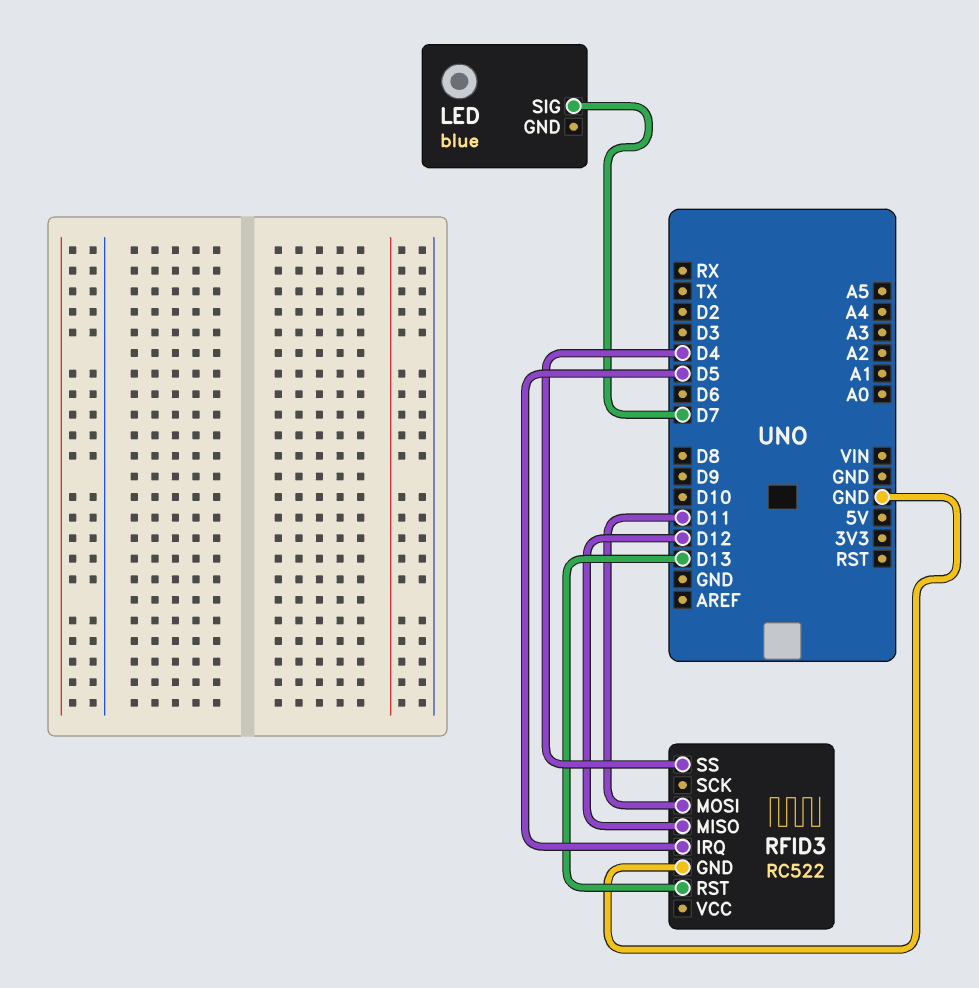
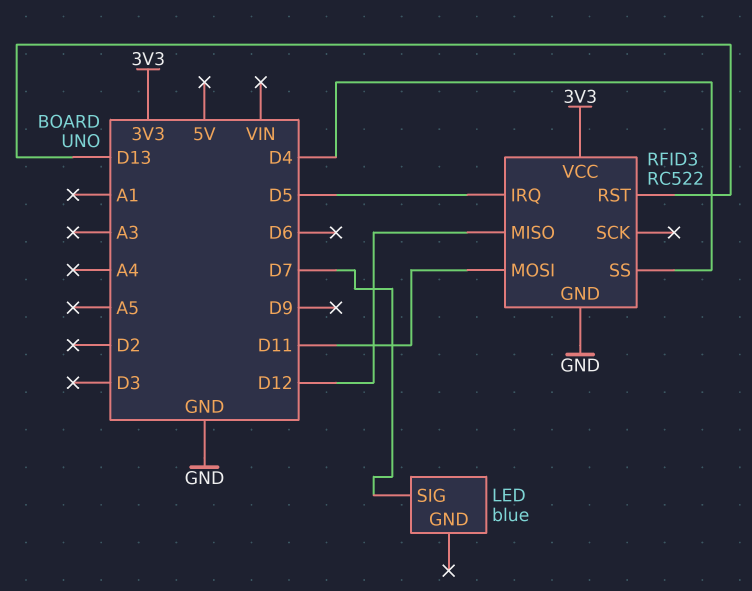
RFID3 pin VCC: none -> 3V3

